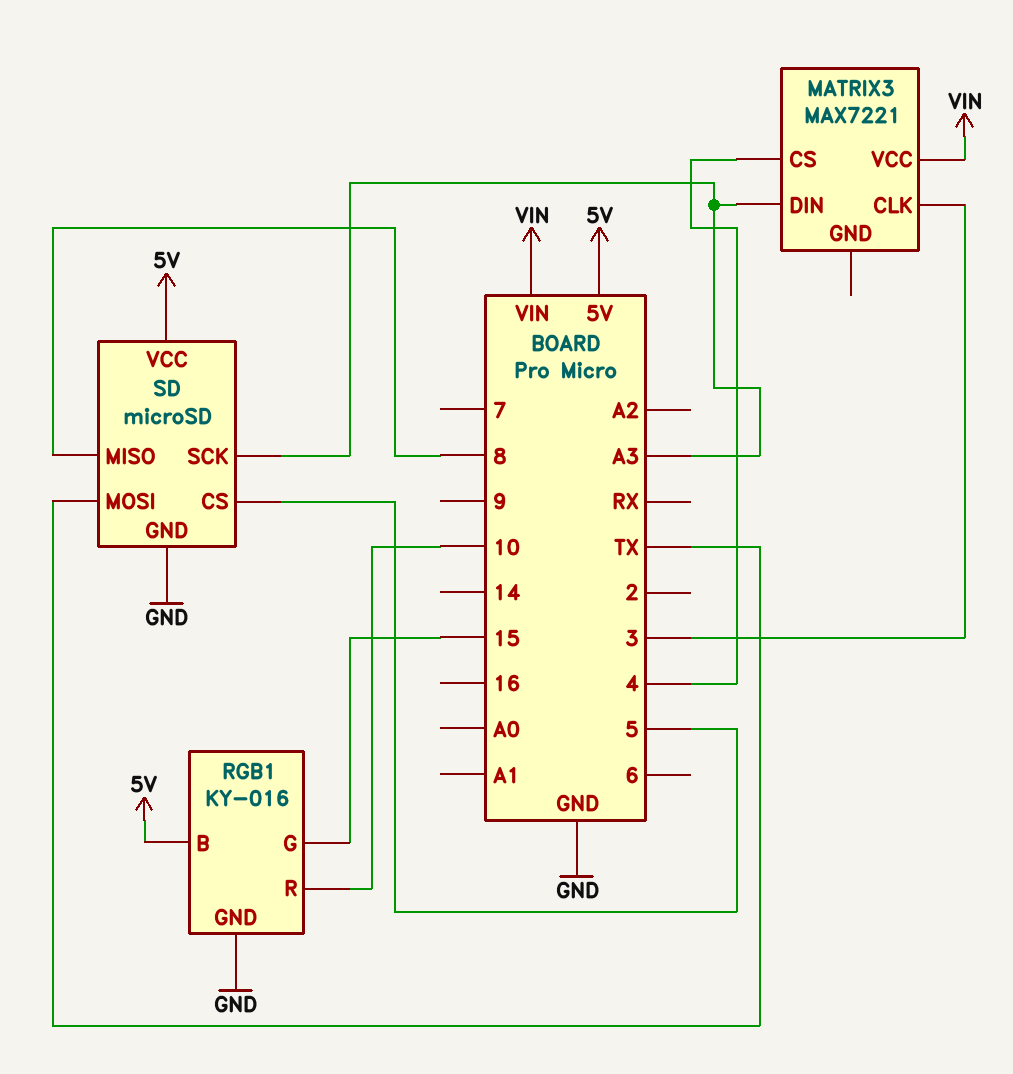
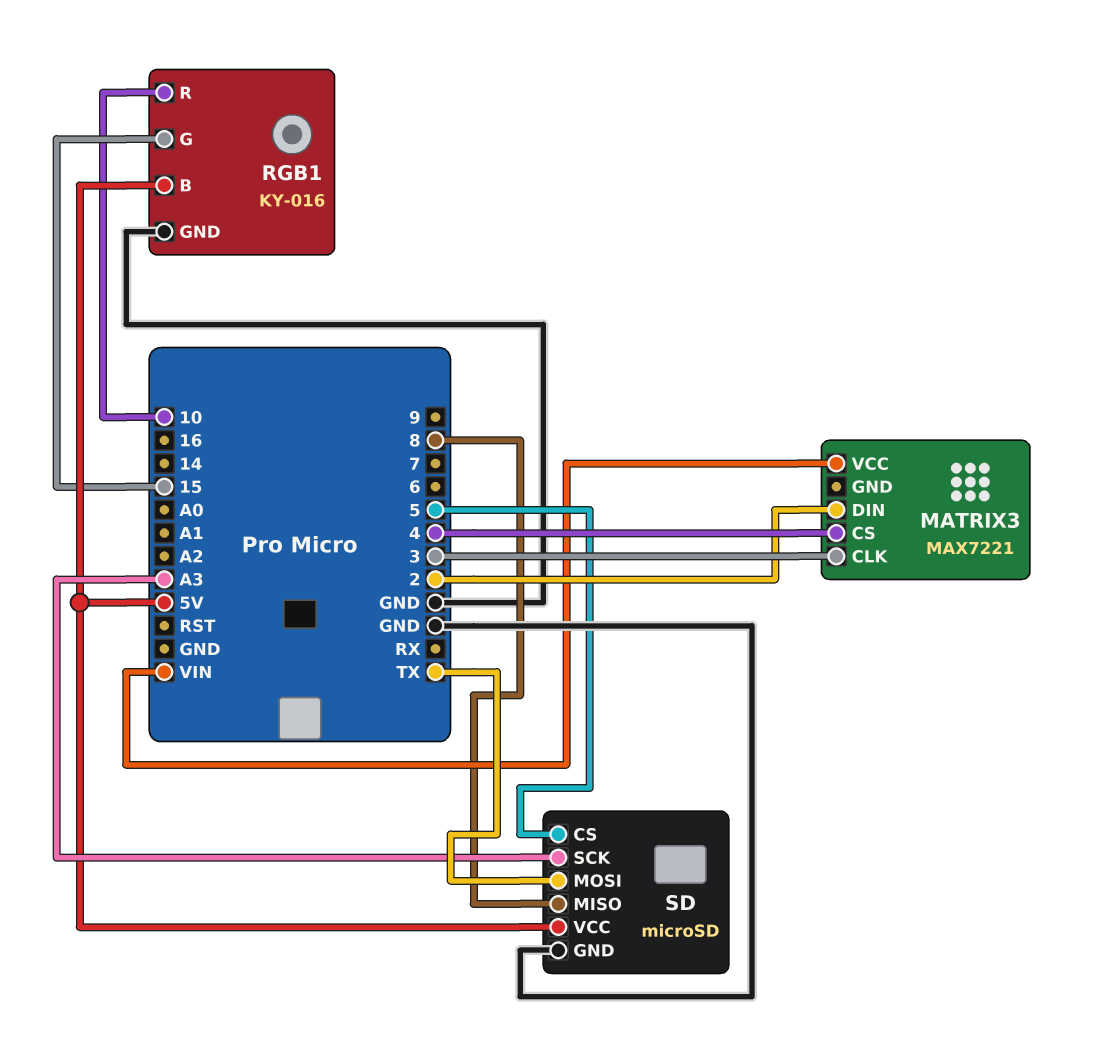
MATRIX3 pin DIN: A3 -> 2

